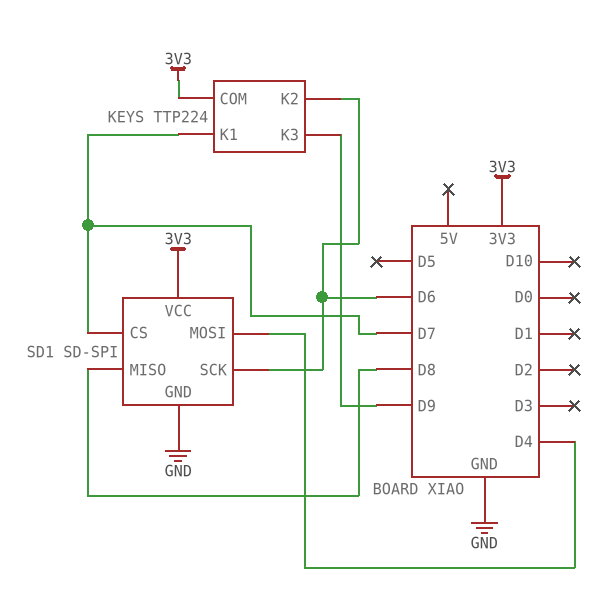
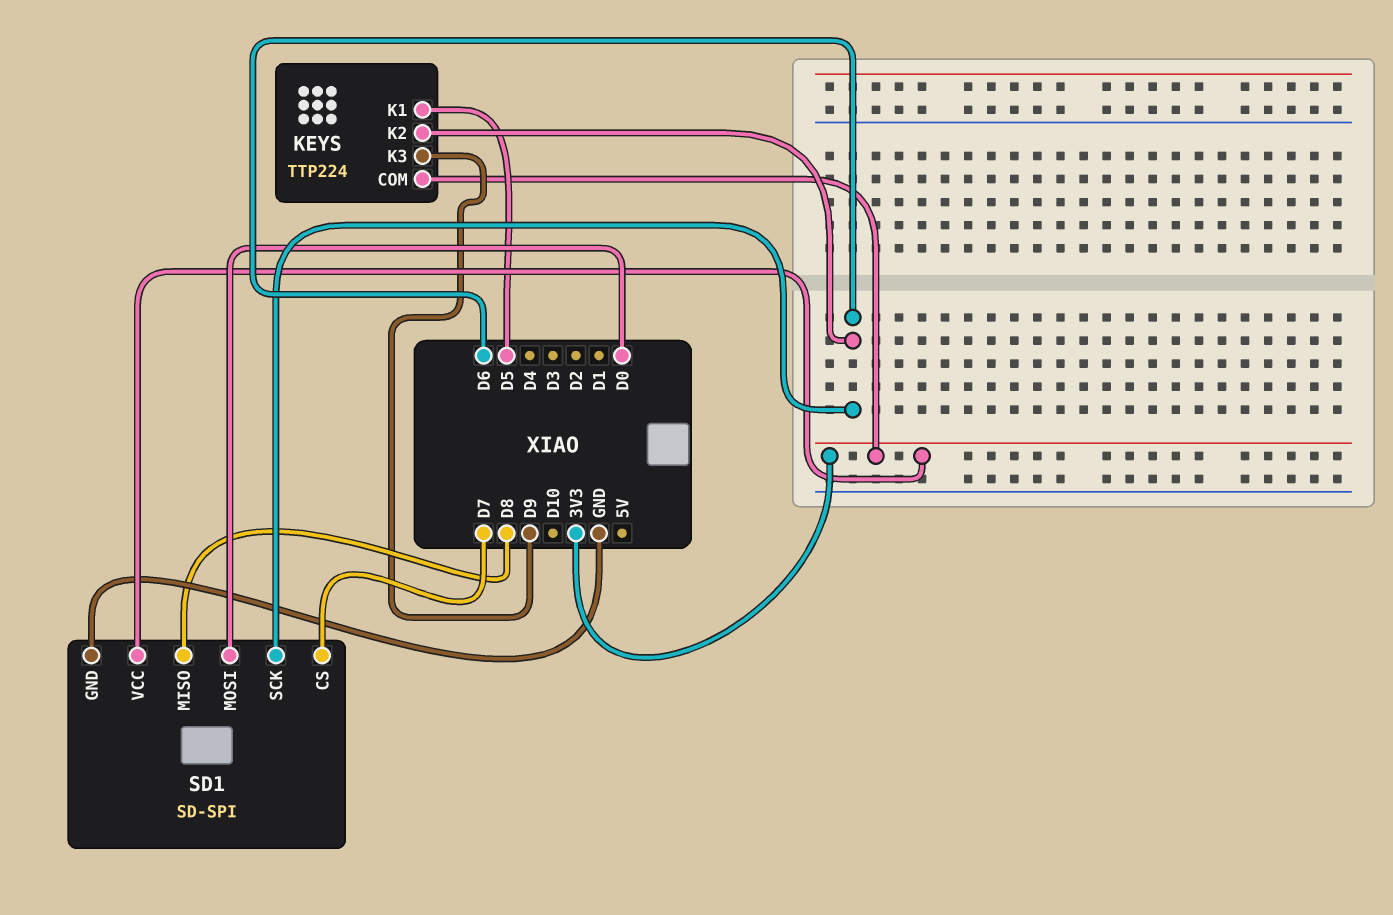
KEYS pin K1: D7 -> D5
SD1 pin MOSI: D4 -> D0

